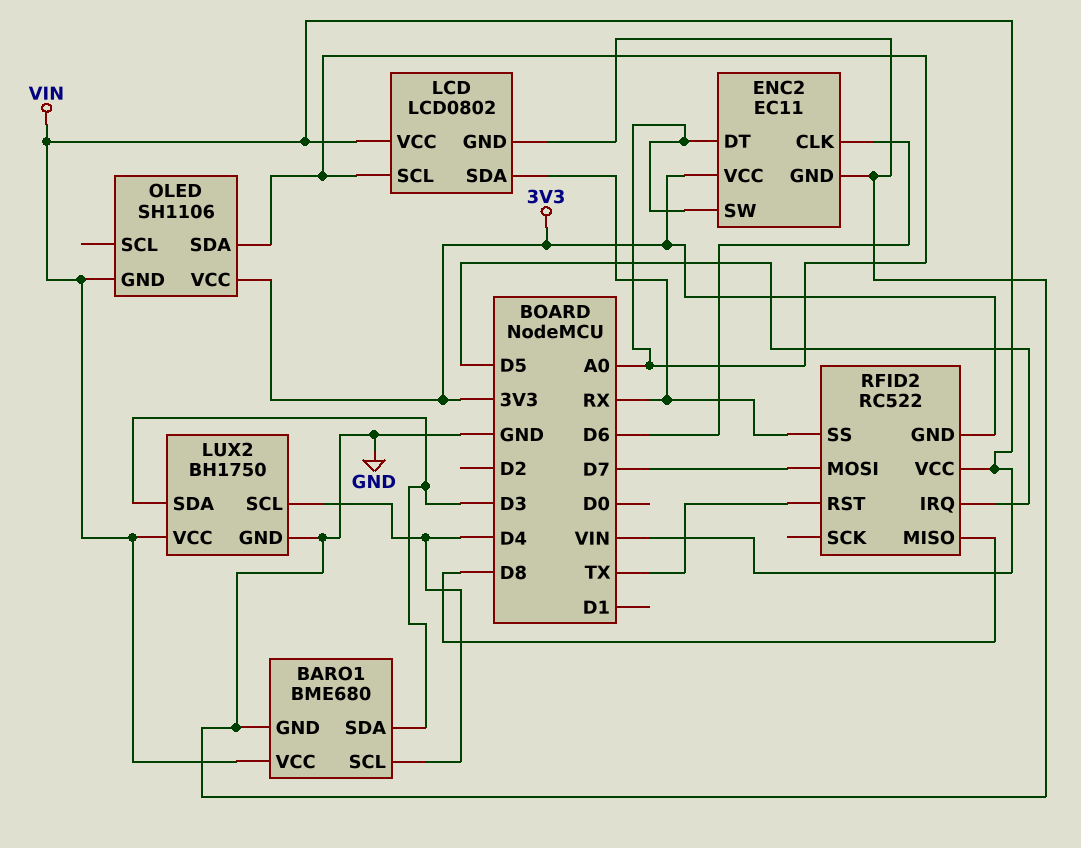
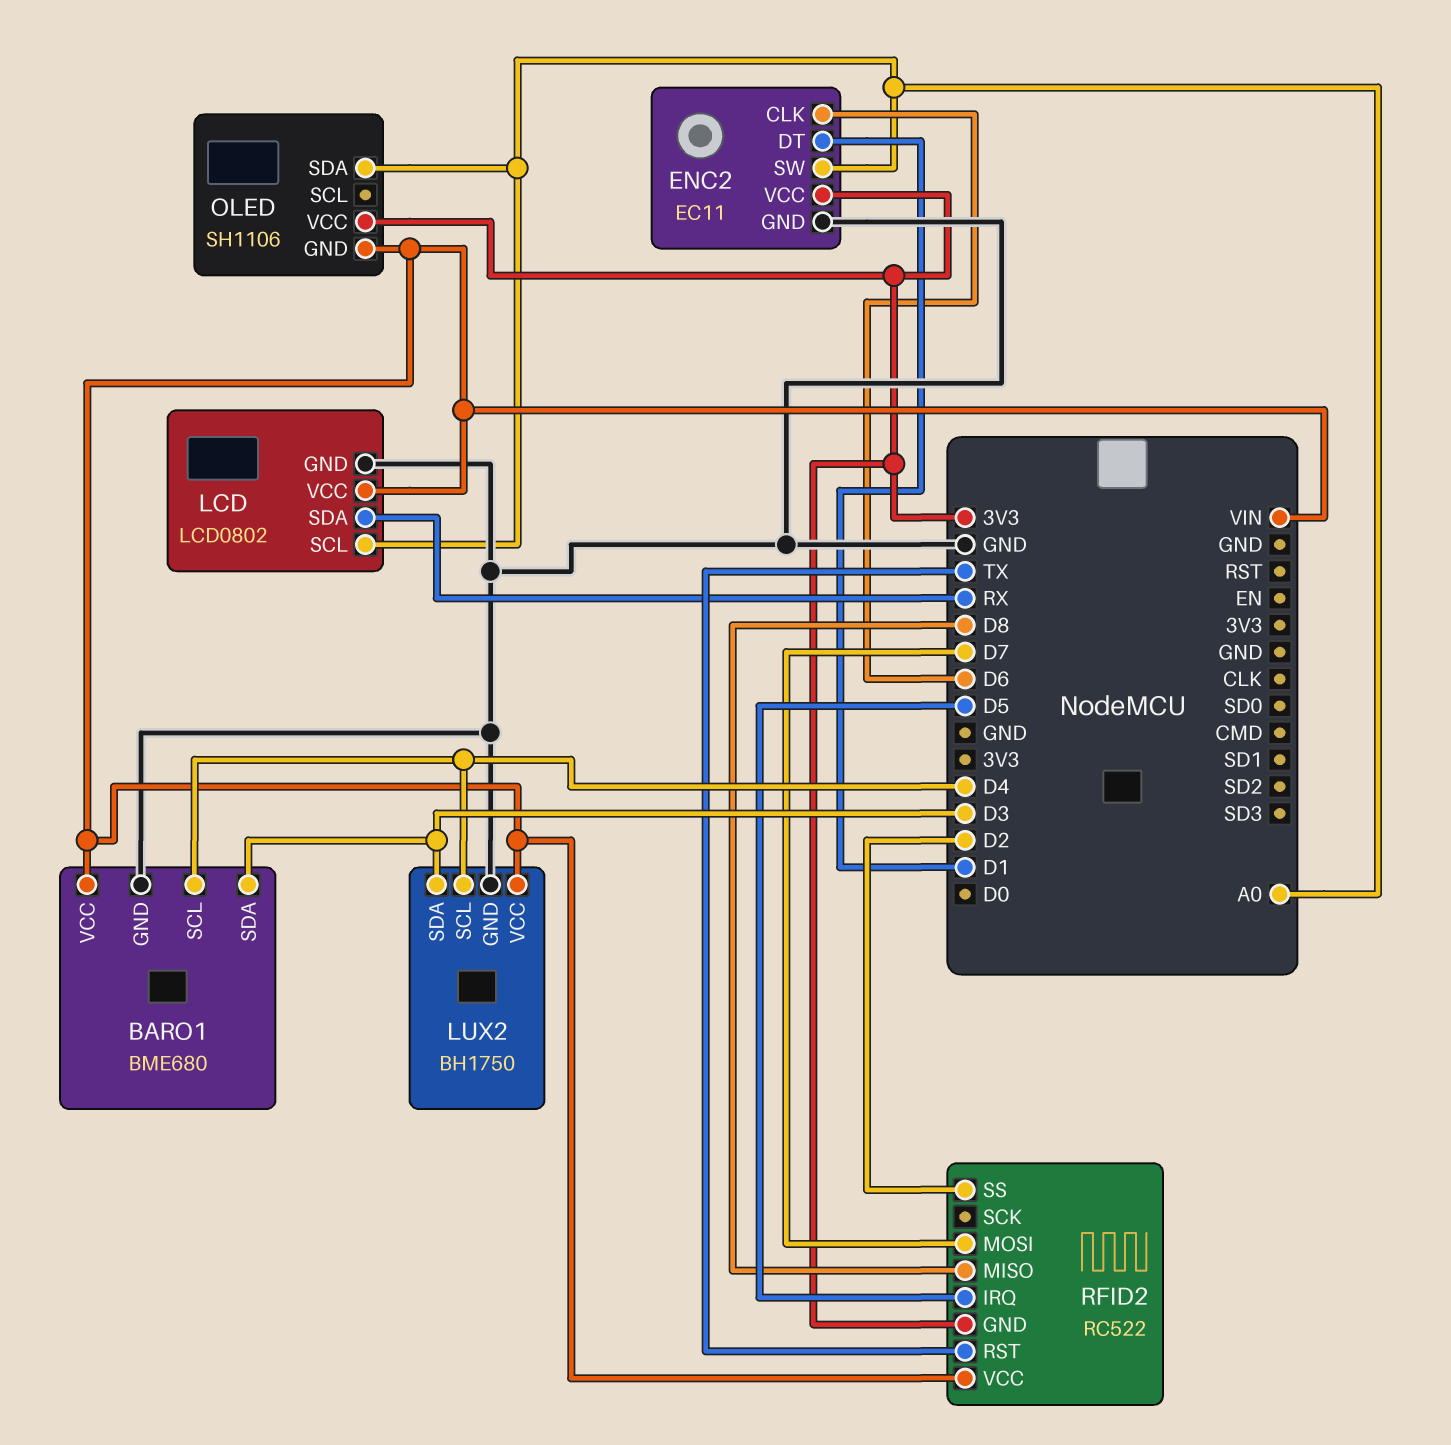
ENC2 pin DT: A0 -> D1
RFID2 pin SS: RX -> D2

